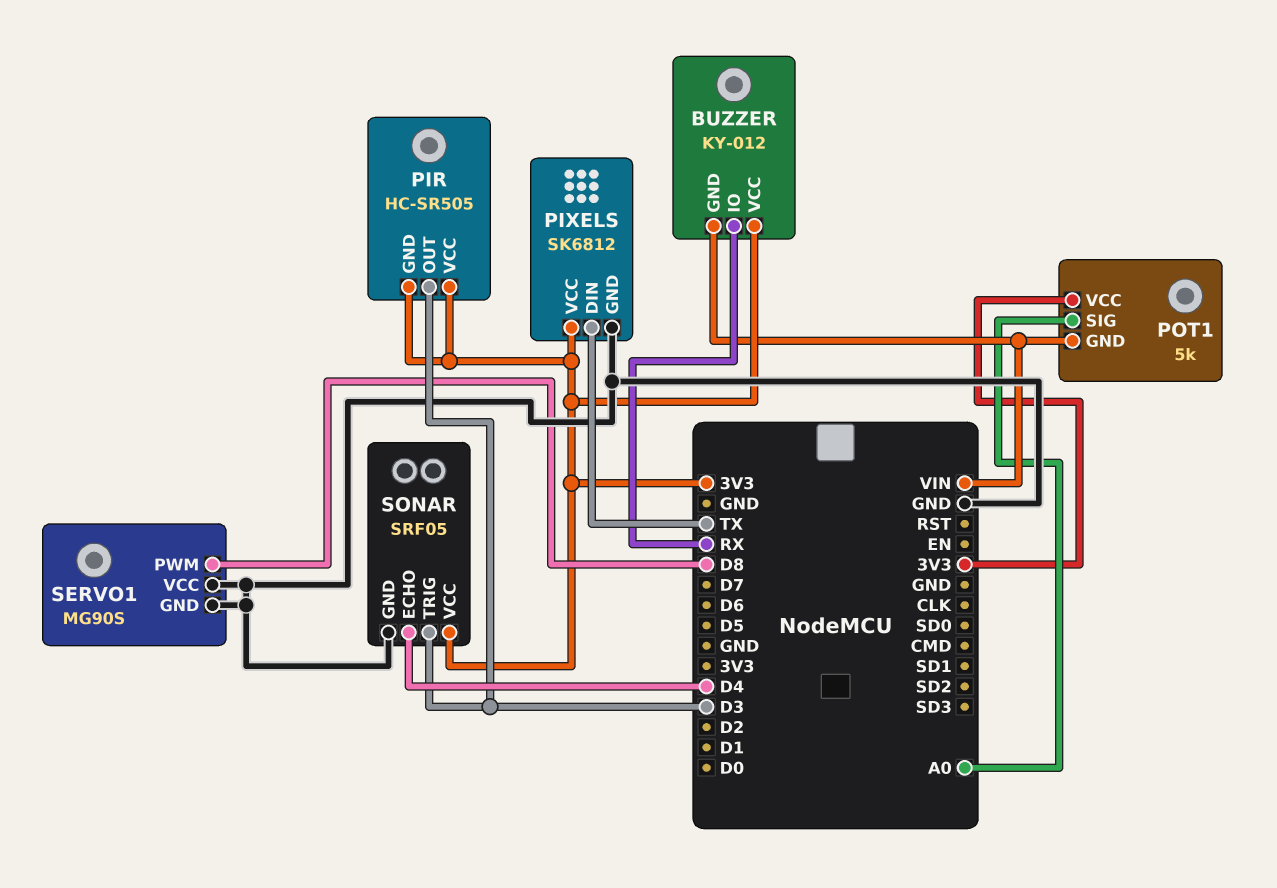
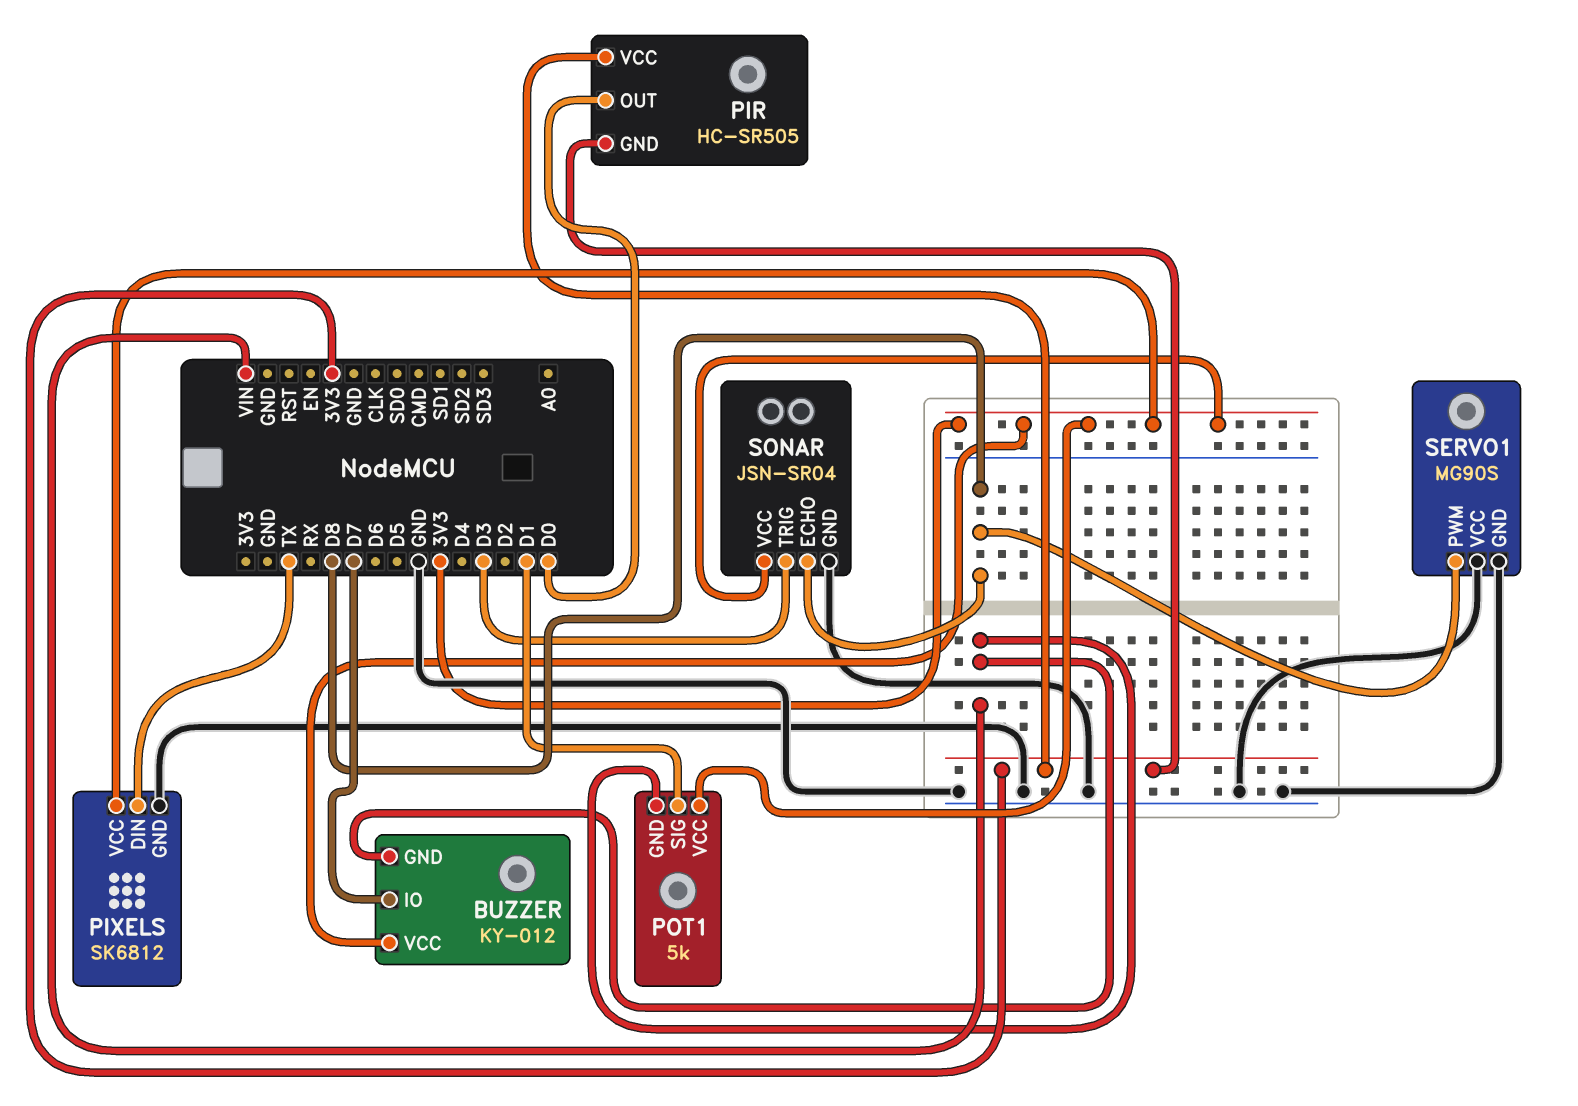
BUZZER pin IO: RX -> D7
PIR pin OUT: D3 -> D0
POT1 pin SIG: A0 -> D1
SONAR: SRF05 -> JSN-SR04
SONAR pin ECHO: D4 -> D8

